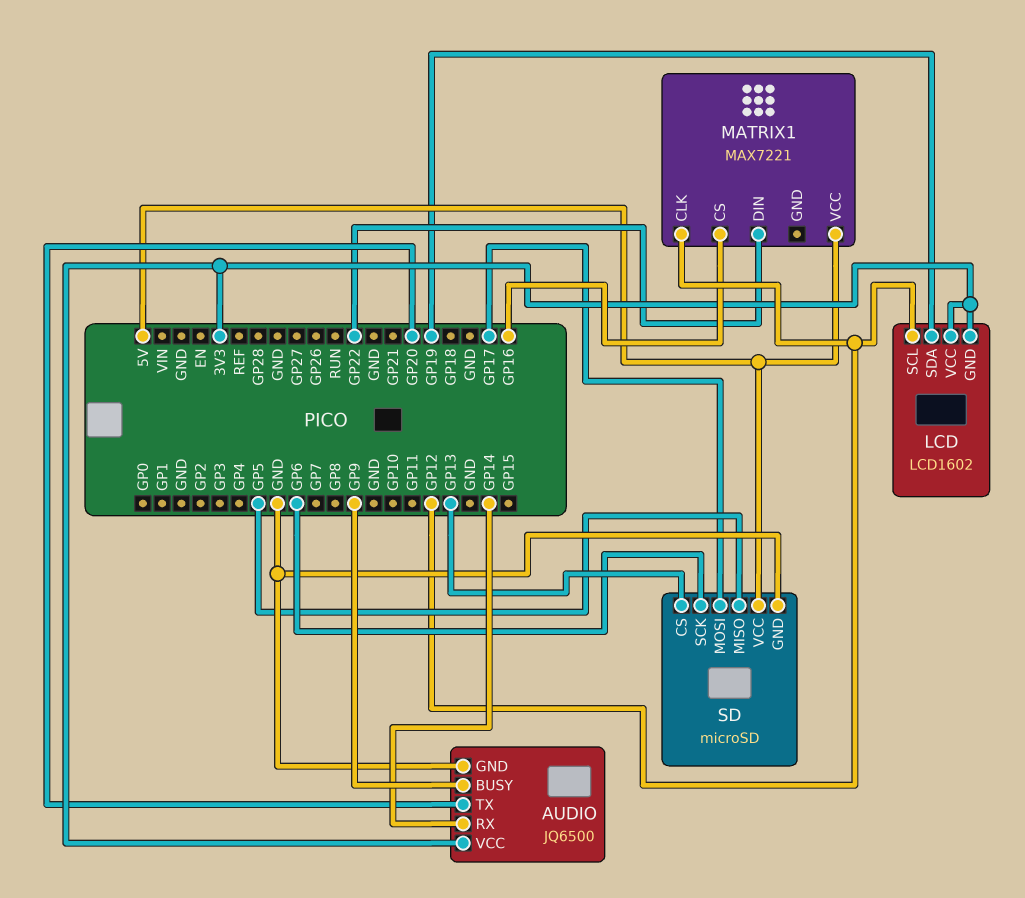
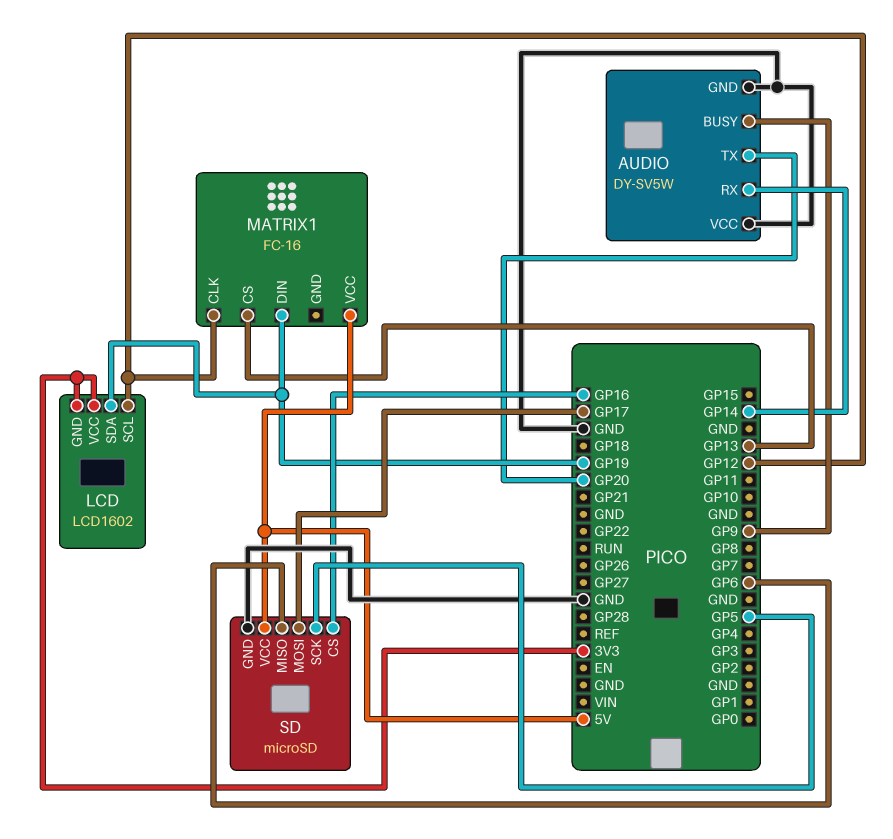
AUDIO: JQ6500 -> DY-SV5W
AUDIO pin VCC: 3V3 -> GND
MATRIX1: MAX7221 -> FC-16
MATRIX1 pin CS: GP16 -> GP13
MATRIX1 pin DIN: GP22 -> GP19
SD pin CS: GP13 -> GP16
SD pin MISO: GP5 -> GP6
SD pin SCK: GP6 -> GP5

